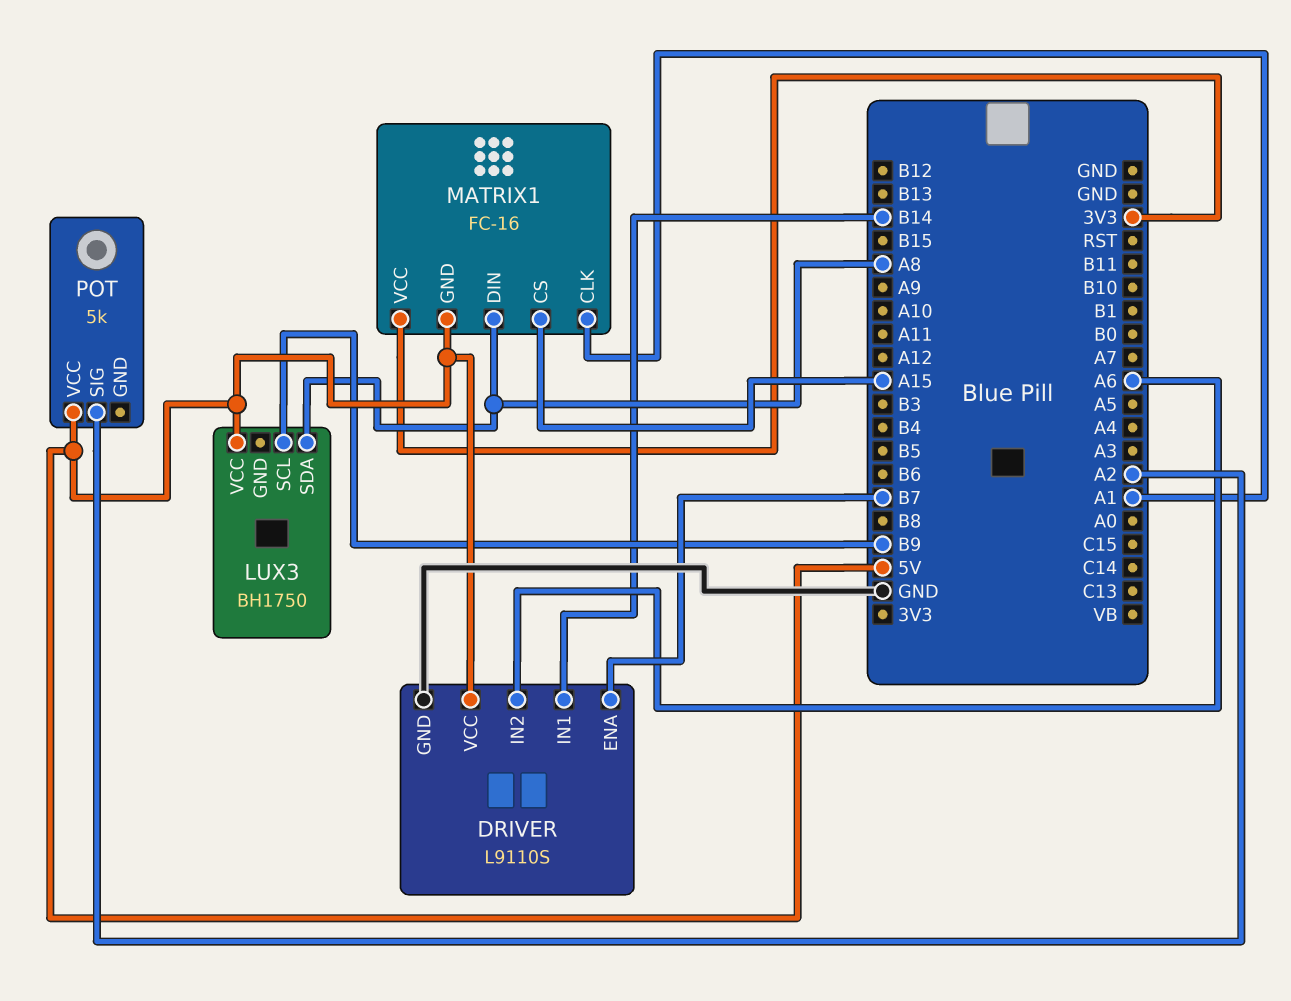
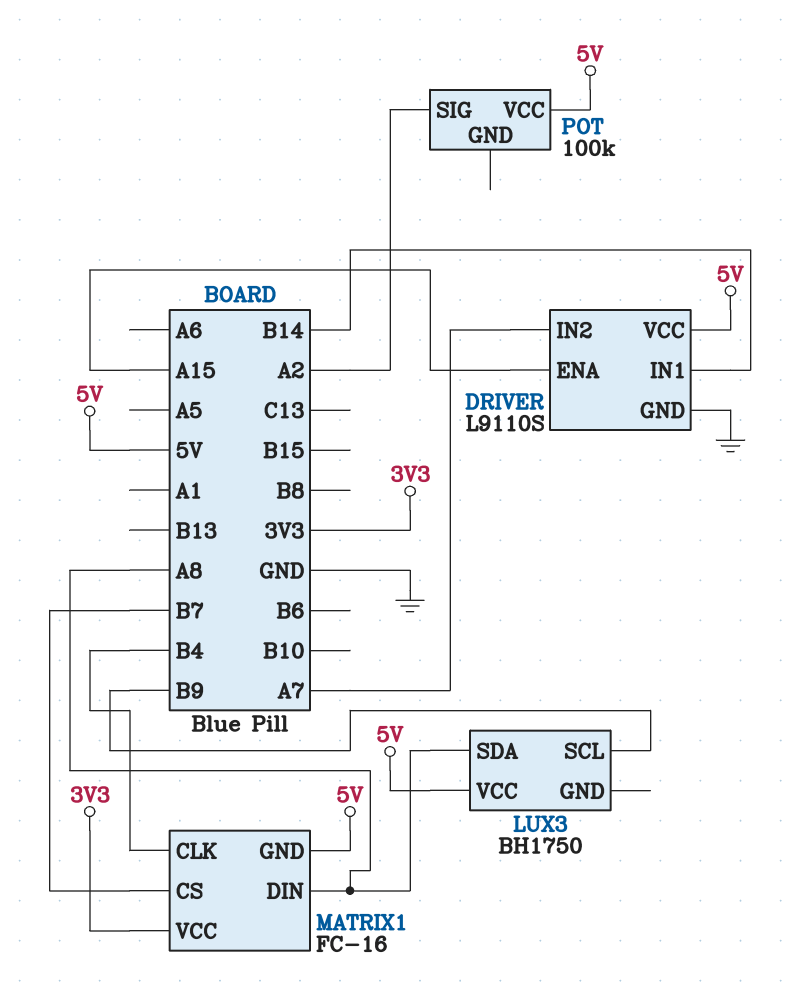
DRIVER pin ENA: B7 -> A15
DRIVER pin IN2: A6 -> A7
MATRIX1 pin CLK: A1 -> B4
MATRIX1 pin CS: A15 -> B7
POT: 5k -> 100k

